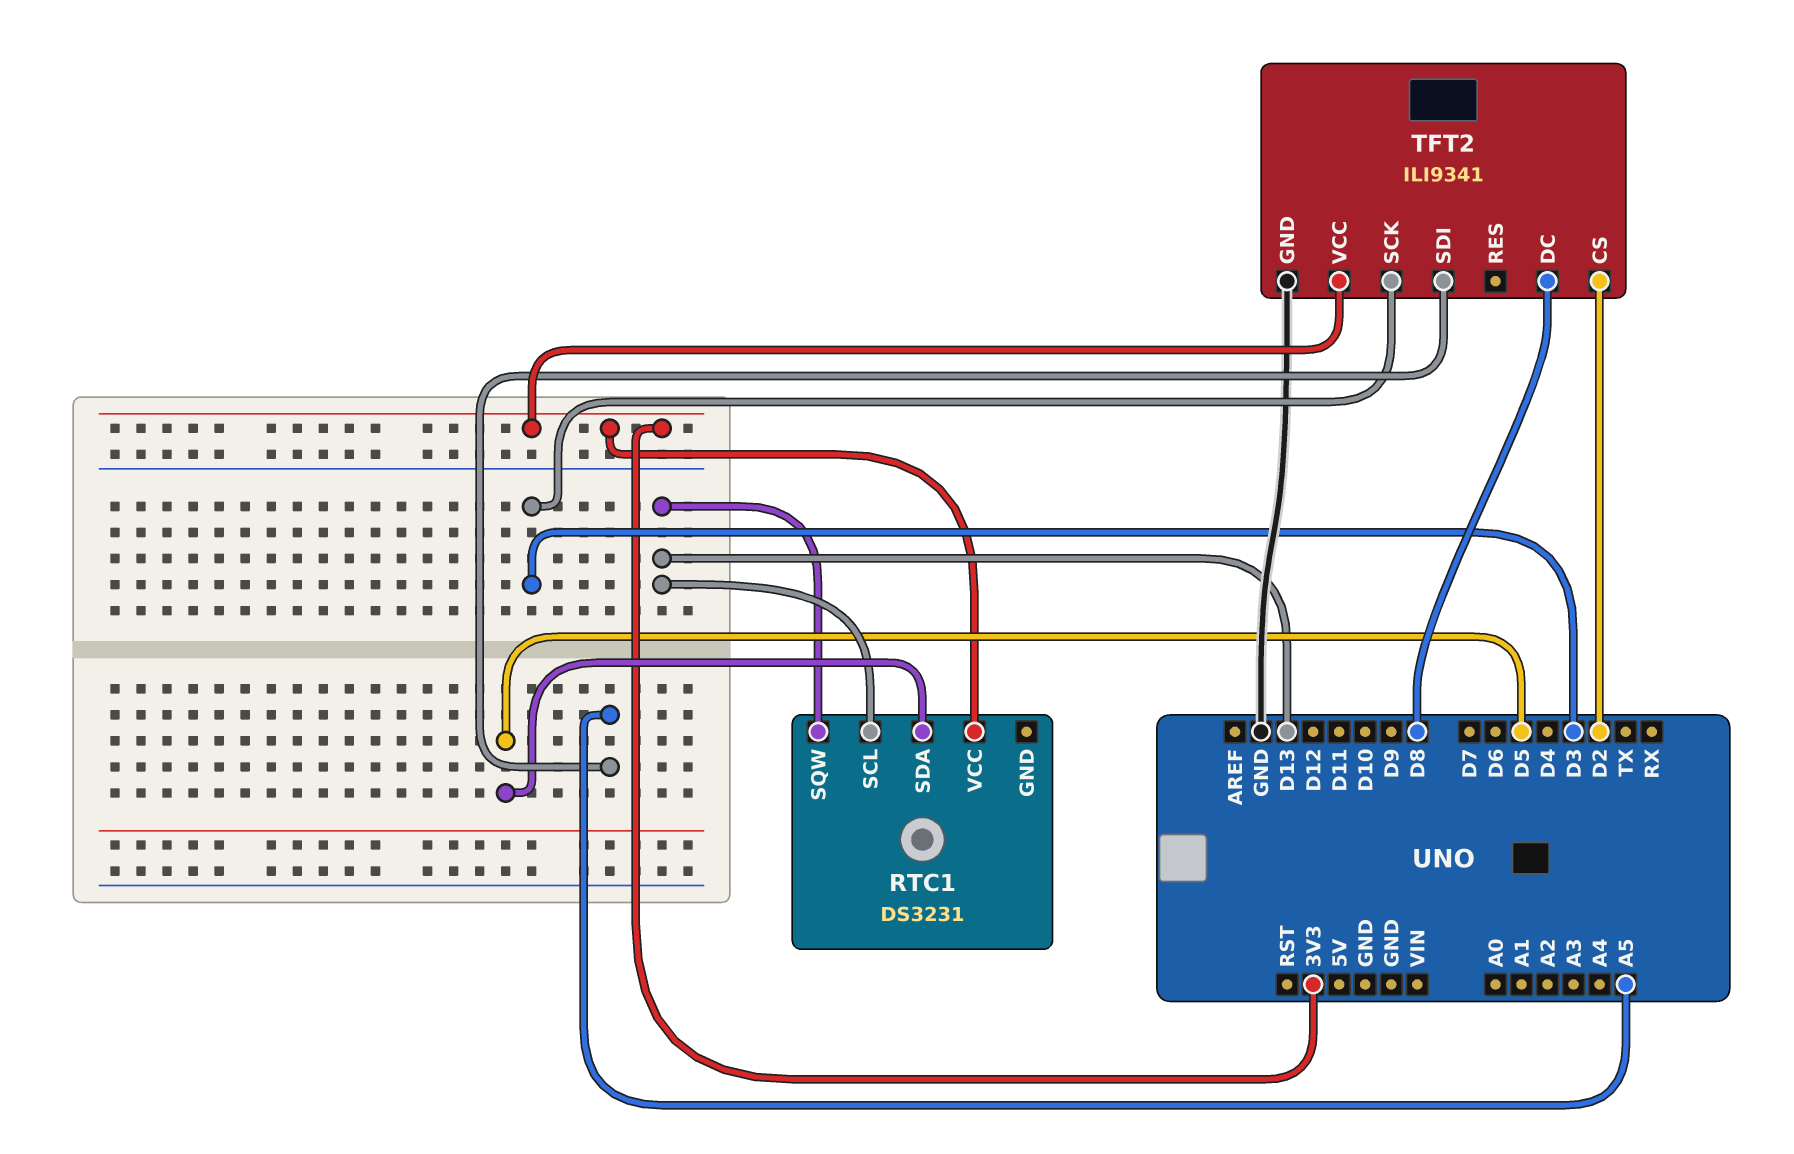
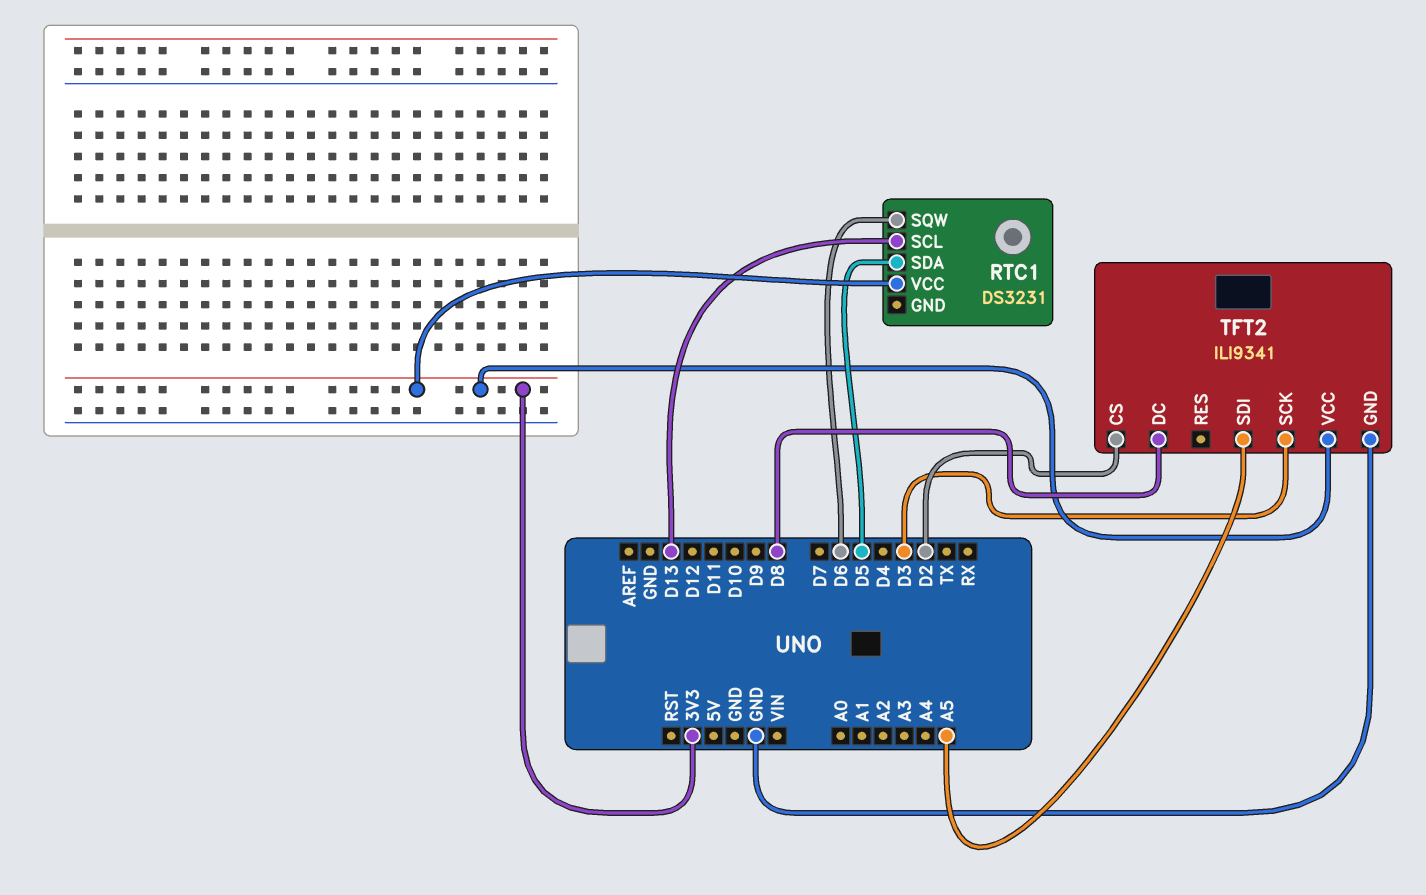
RTC1 pin SQW: D13 -> D6

